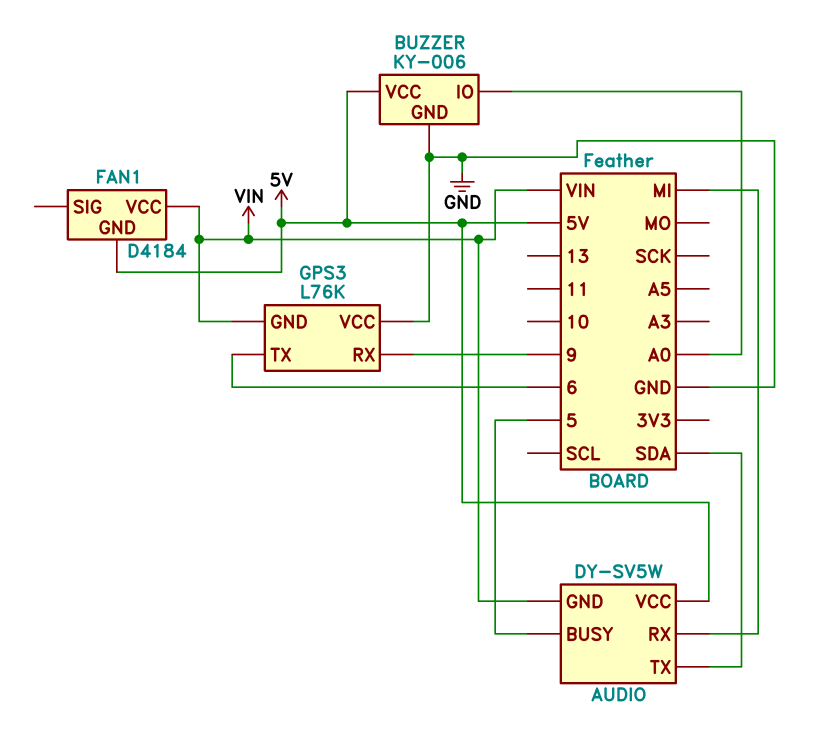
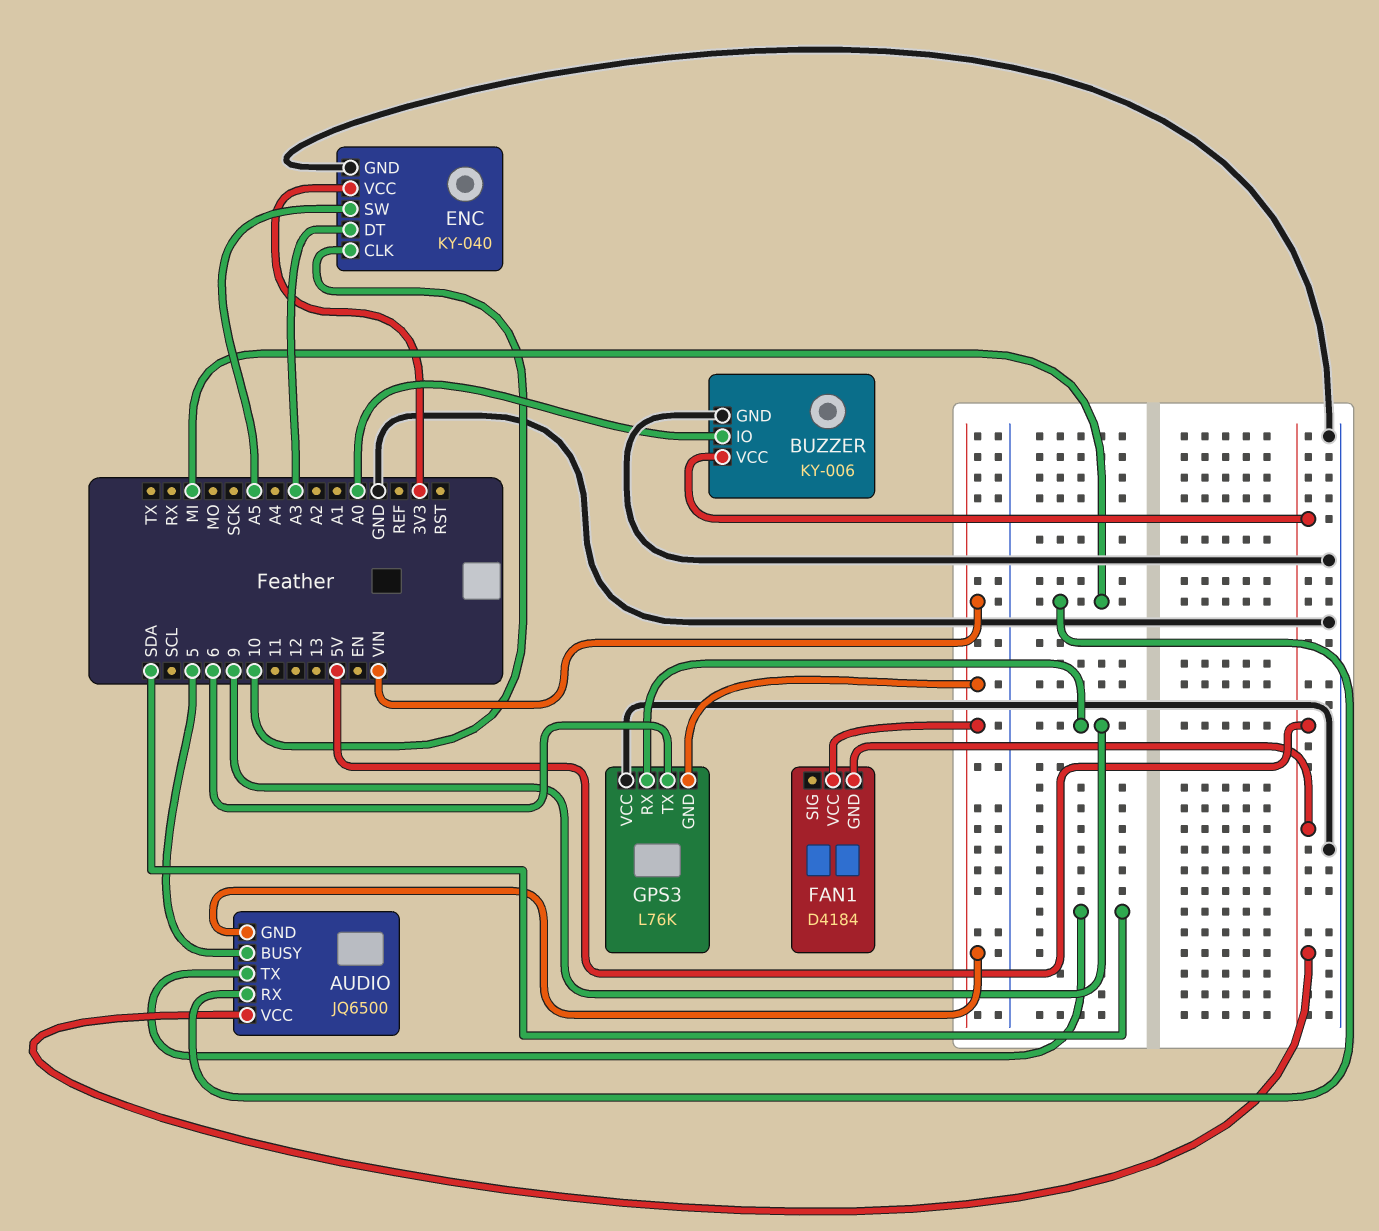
AUDIO: DY-SV5W -> JQ6500
ENC: none -> KY-040
ENC pin CLK: none -> 10
ENC pin DT: none -> A3
ENC pin GND: none -> GND
ENC pin SW: none -> A5
ENC pin VCC: none -> 3V3

